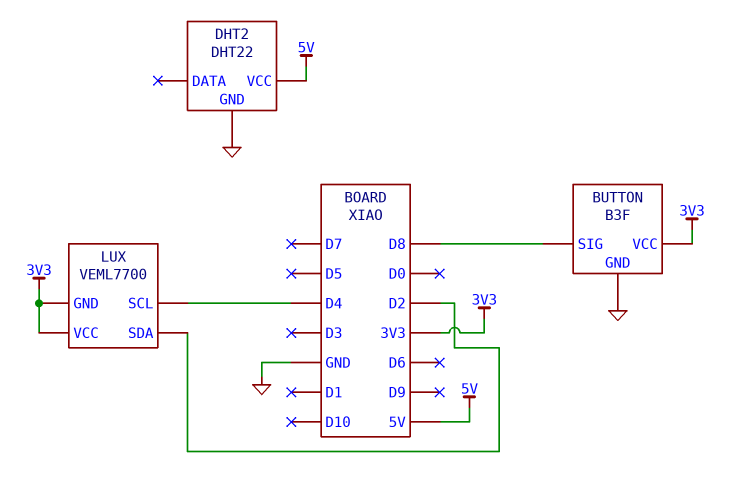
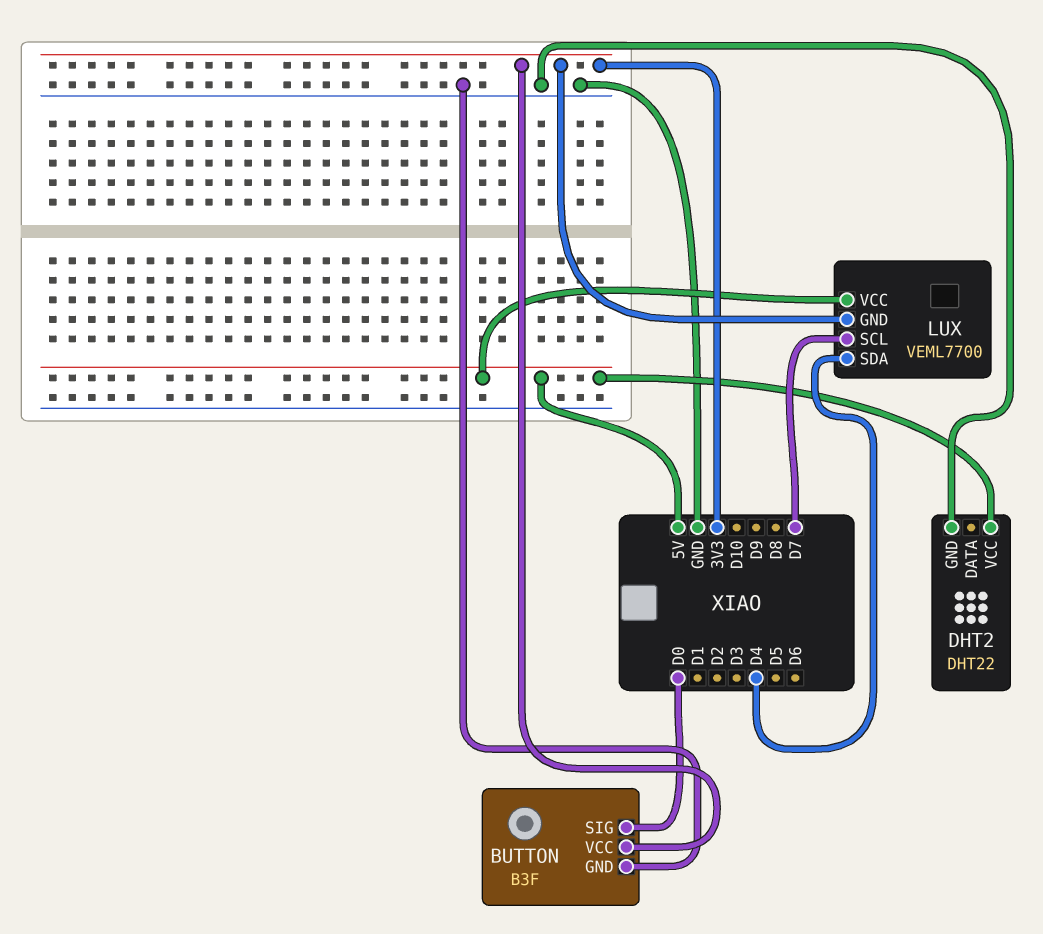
BUTTON pin SIG: D8 -> D0
LUX pin SCL: D4 -> D7
LUX pin SDA: D2 -> D4
LUX pin VCC: 3V3 -> 5V

